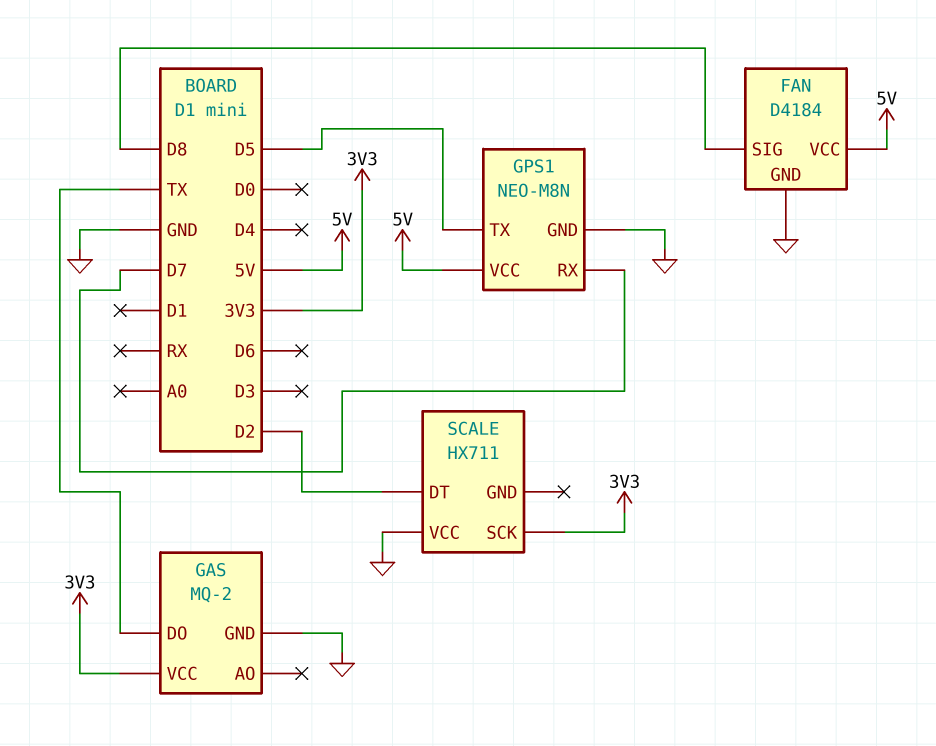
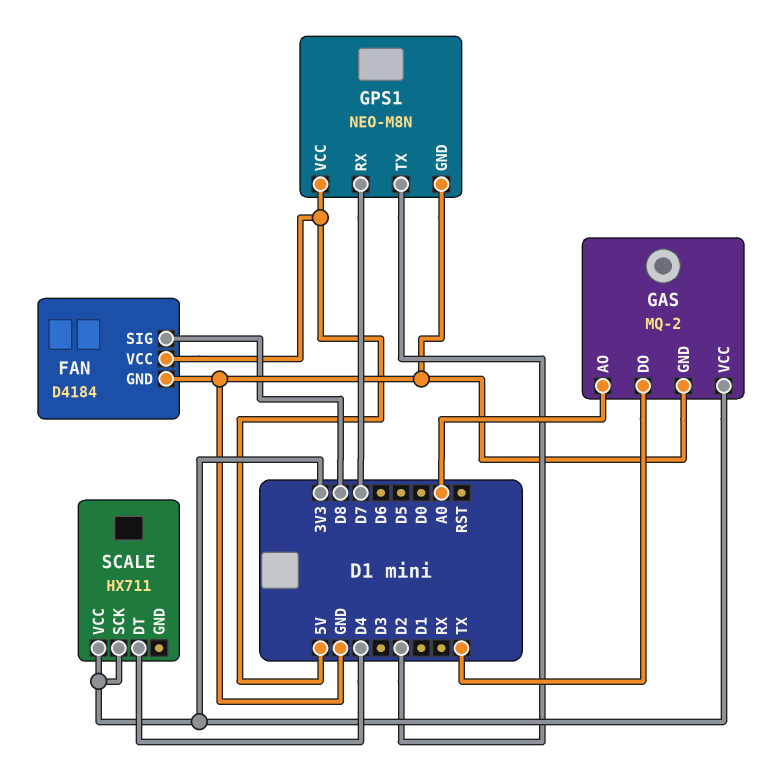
GAS pin AO: none -> A0
GPS1 pin TX: D5 -> D2
SCALE pin DT: D2 -> D4
SCALE pin VCC: GND -> 3V3

